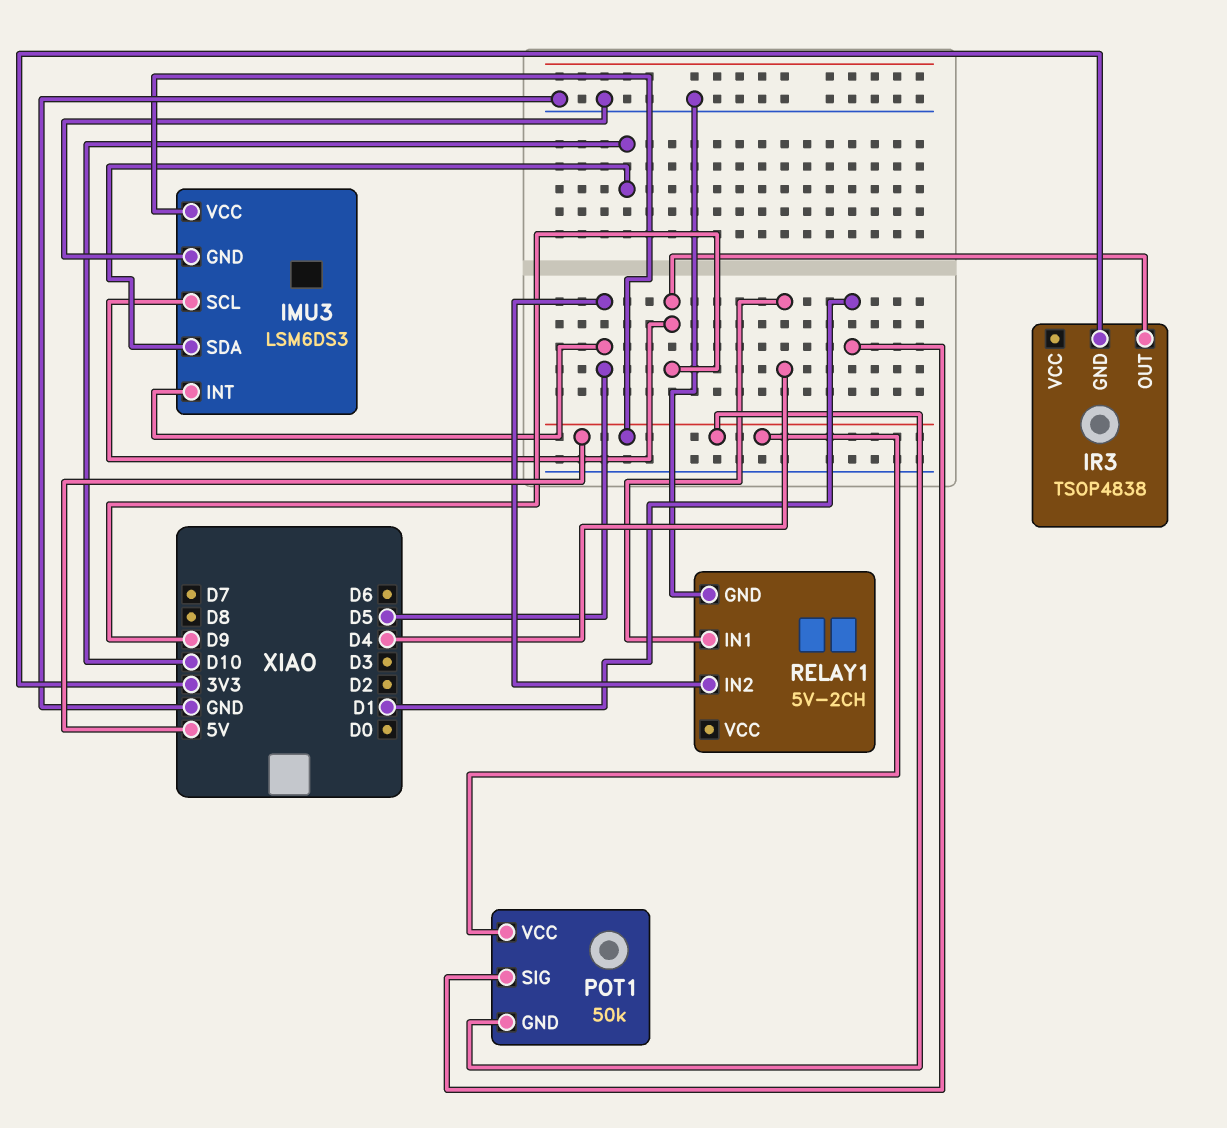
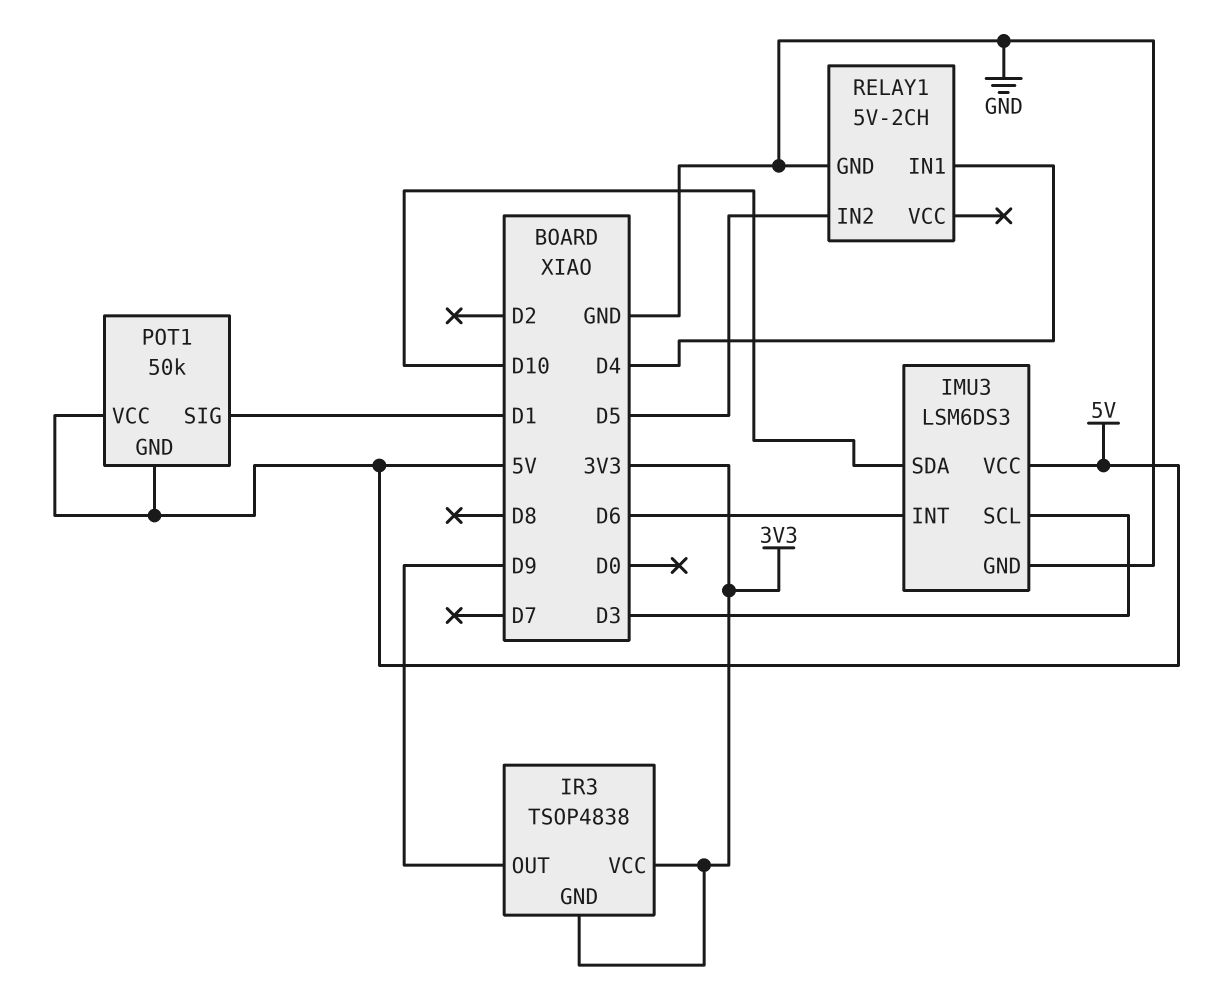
IMU3 pin INT: D5 -> D6
IMU3 pin SCL: D9 -> D3
IR3 pin VCC: none -> 3V3

